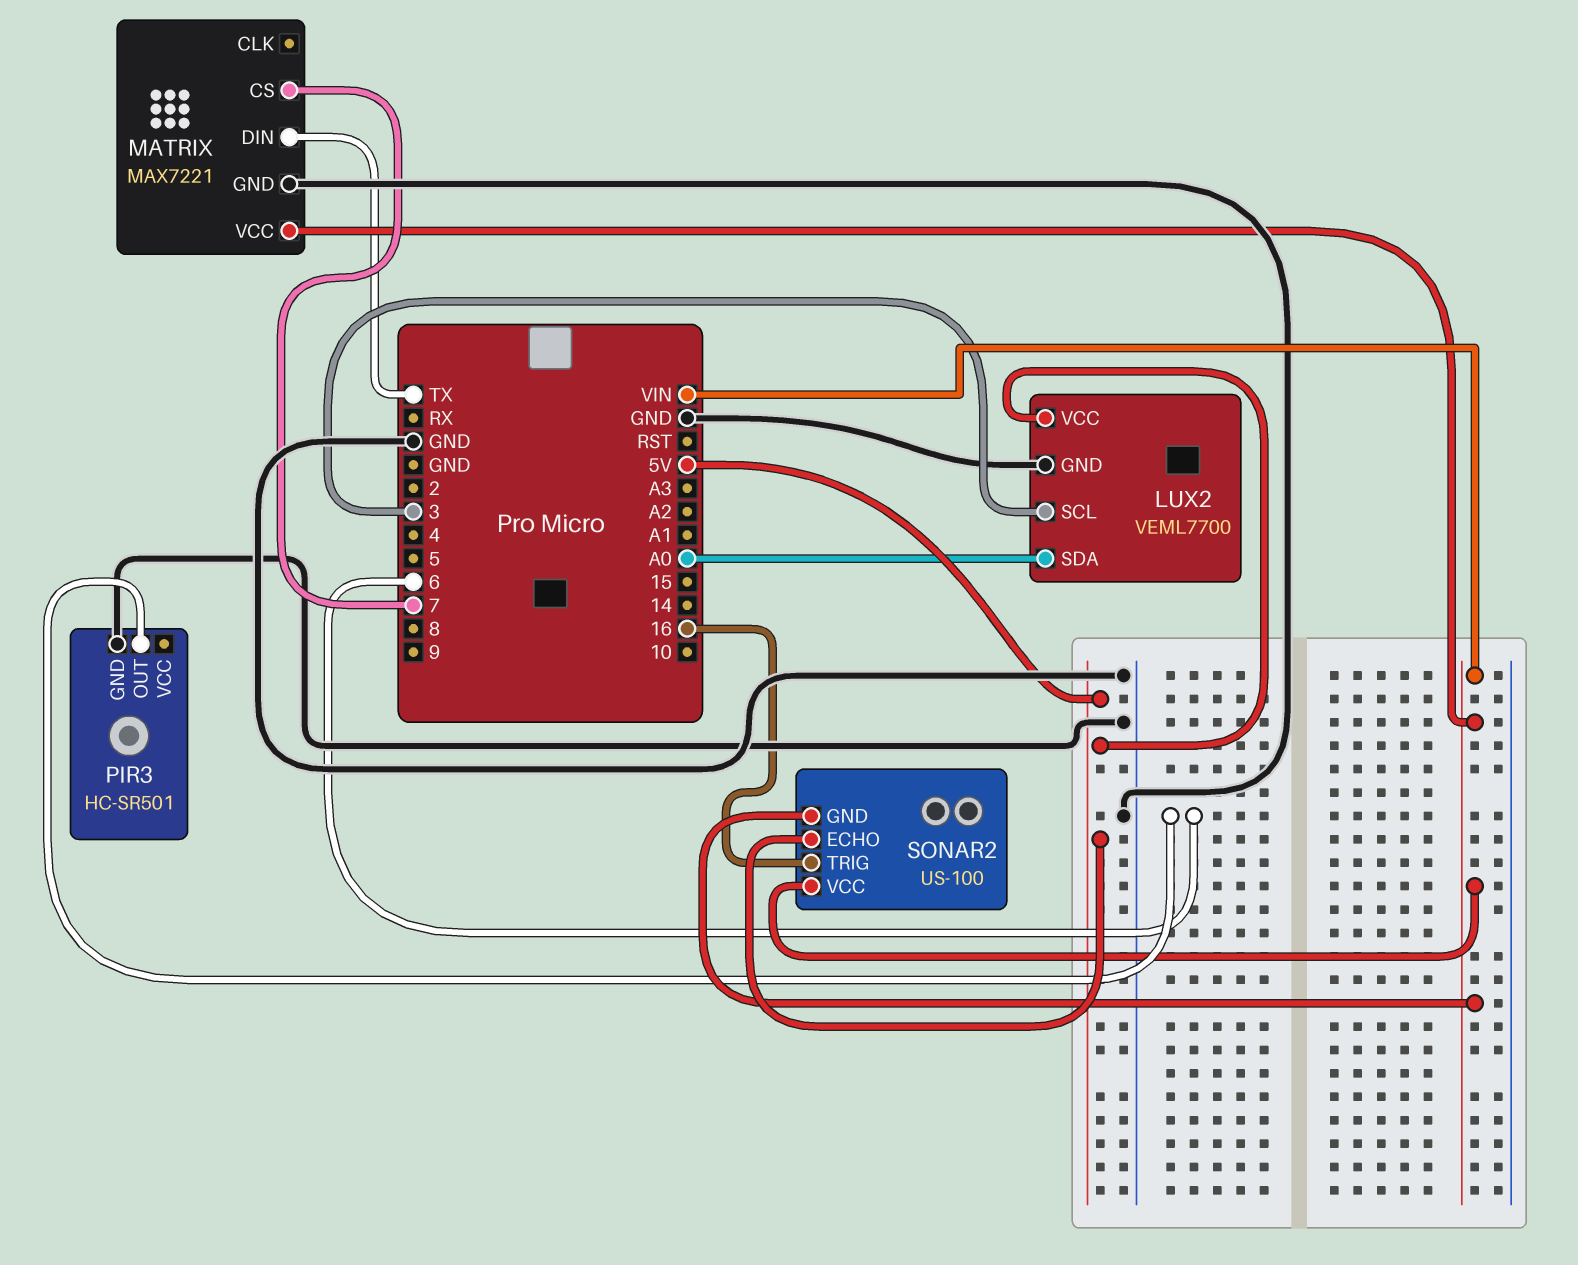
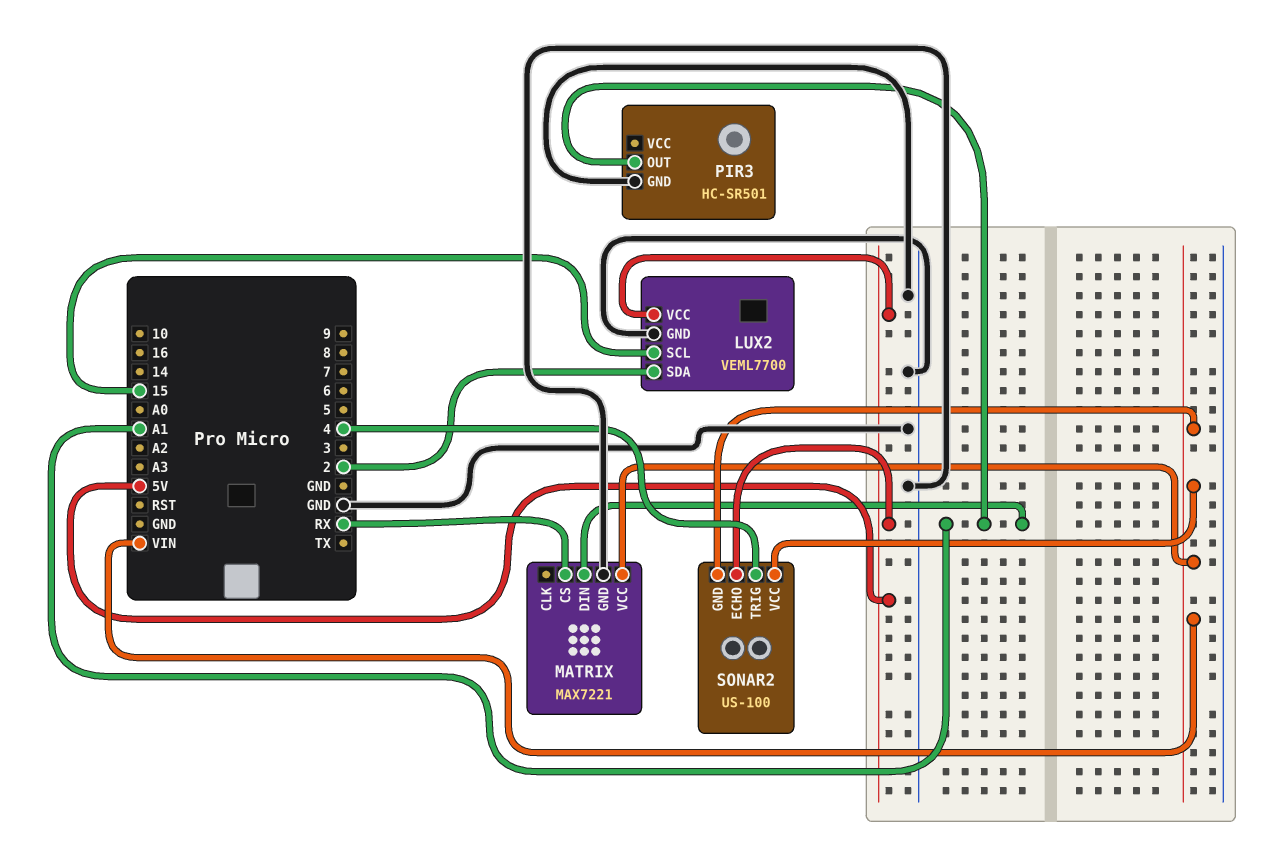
LUX2 pin SCL: 3 -> 15
LUX2 pin SDA: A0 -> 2
MATRIX pin CS: 7 -> RX
MATRIX pin DIN: TX -> A1
PIR3 pin OUT: 6 -> A1
SONAR2 pin TRIG: 16 -> 4

